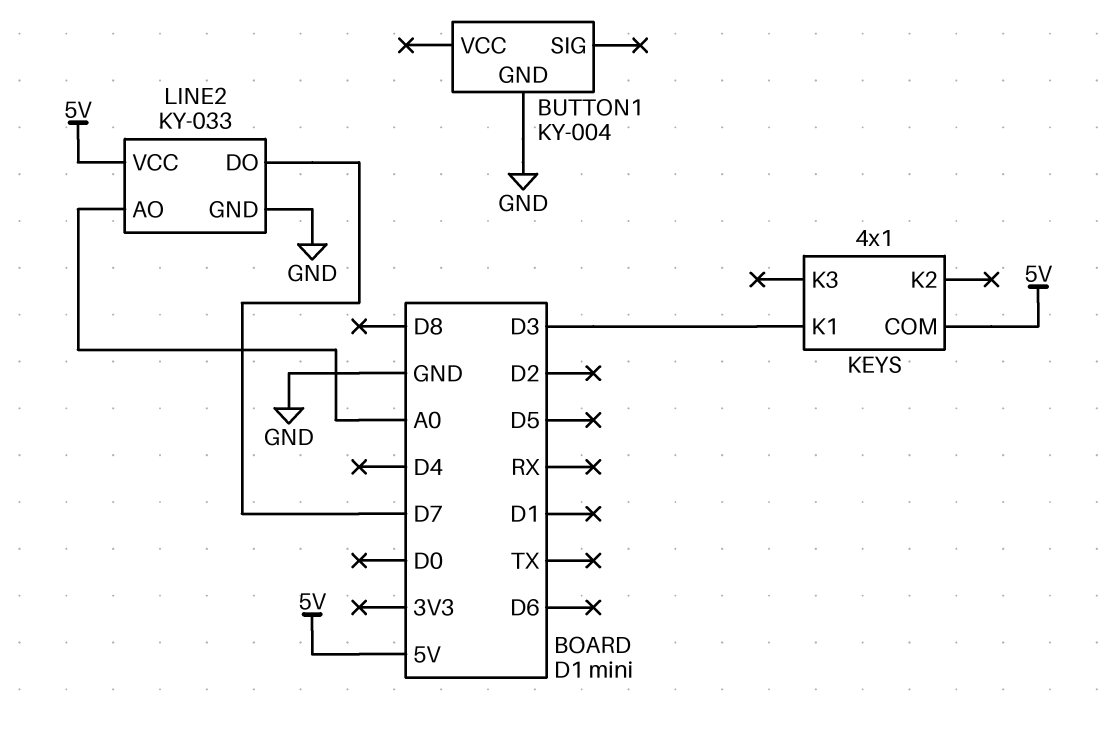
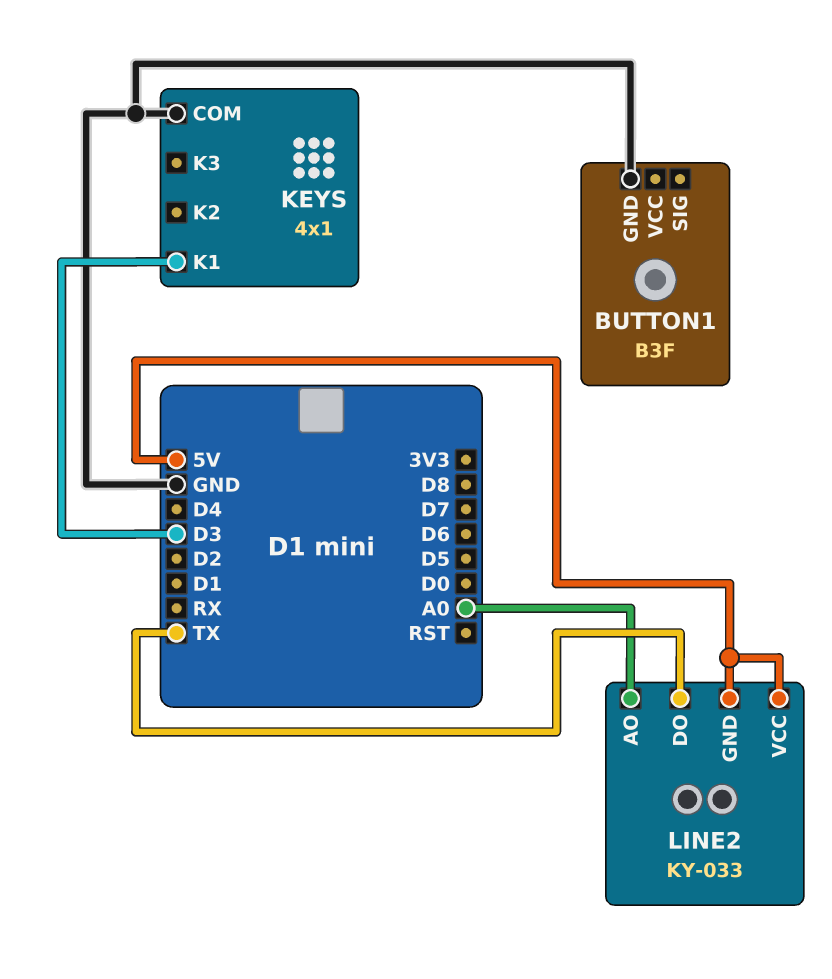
BUTTON1: KY-004 -> B3F
KEYS pin COM: 5V -> GND
LINE2 pin DO: D7 -> TX
LINE2 pin GND: GND -> 5V

